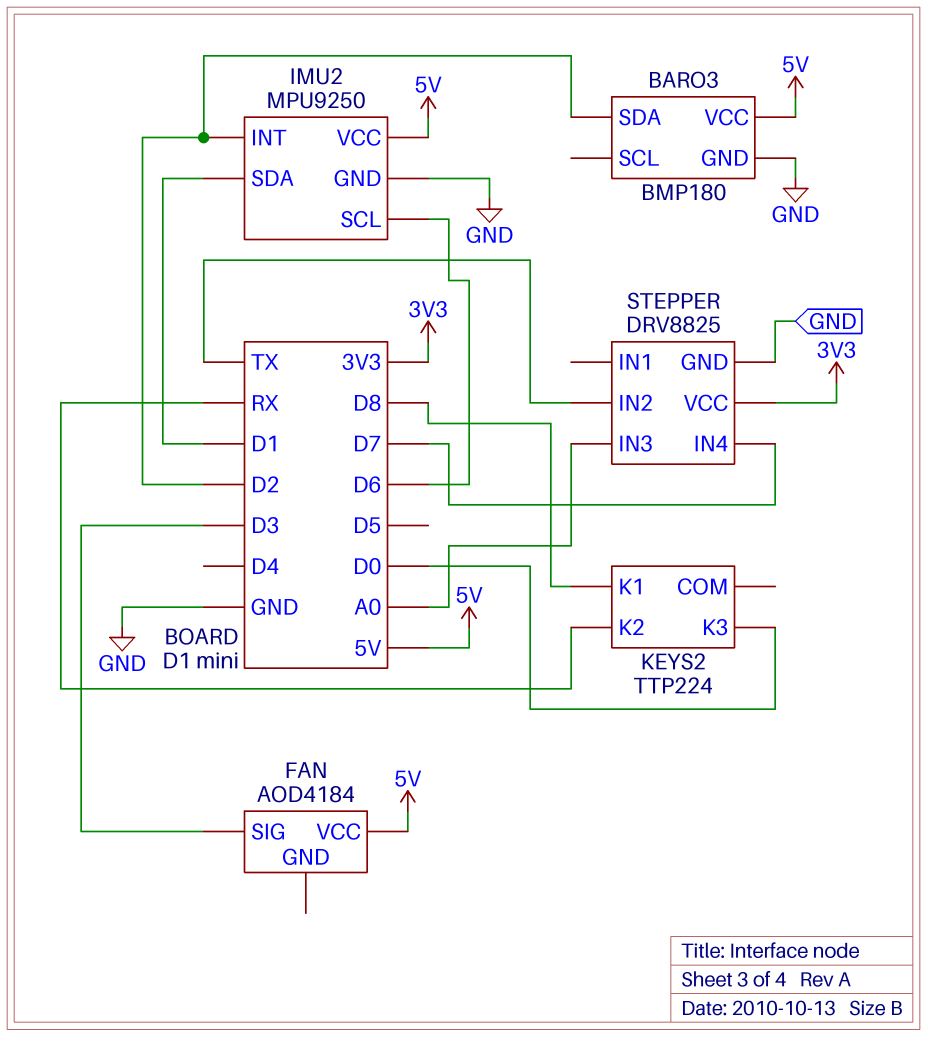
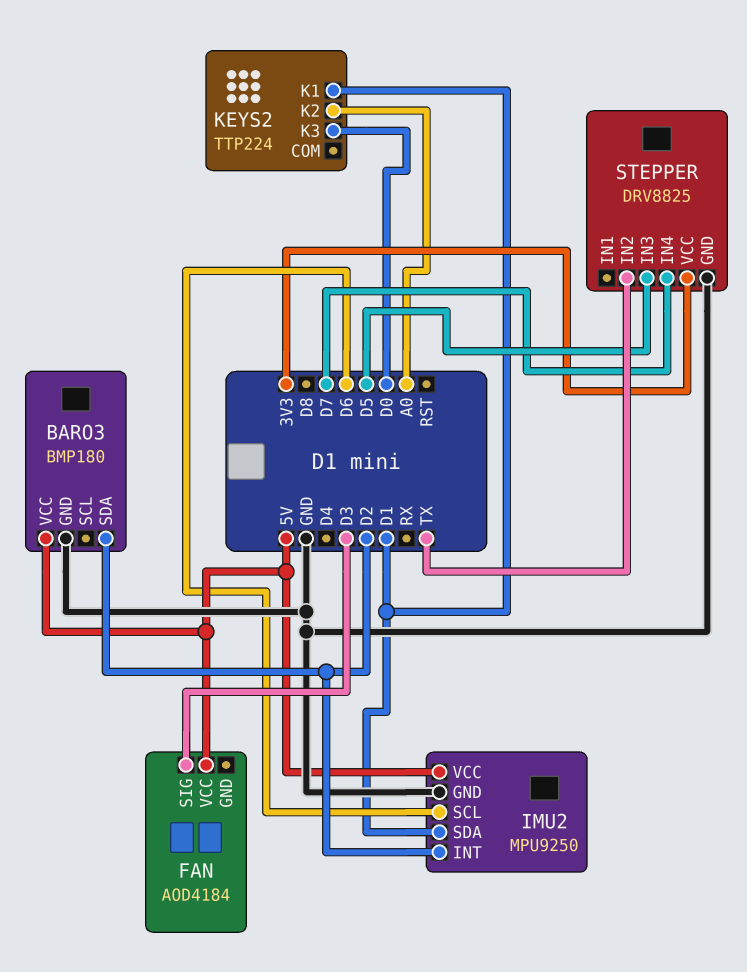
KEYS2 pin K1: D8 -> D1
KEYS2 pin K2: RX -> A0
STEPPER pin IN3: A0 -> D5

